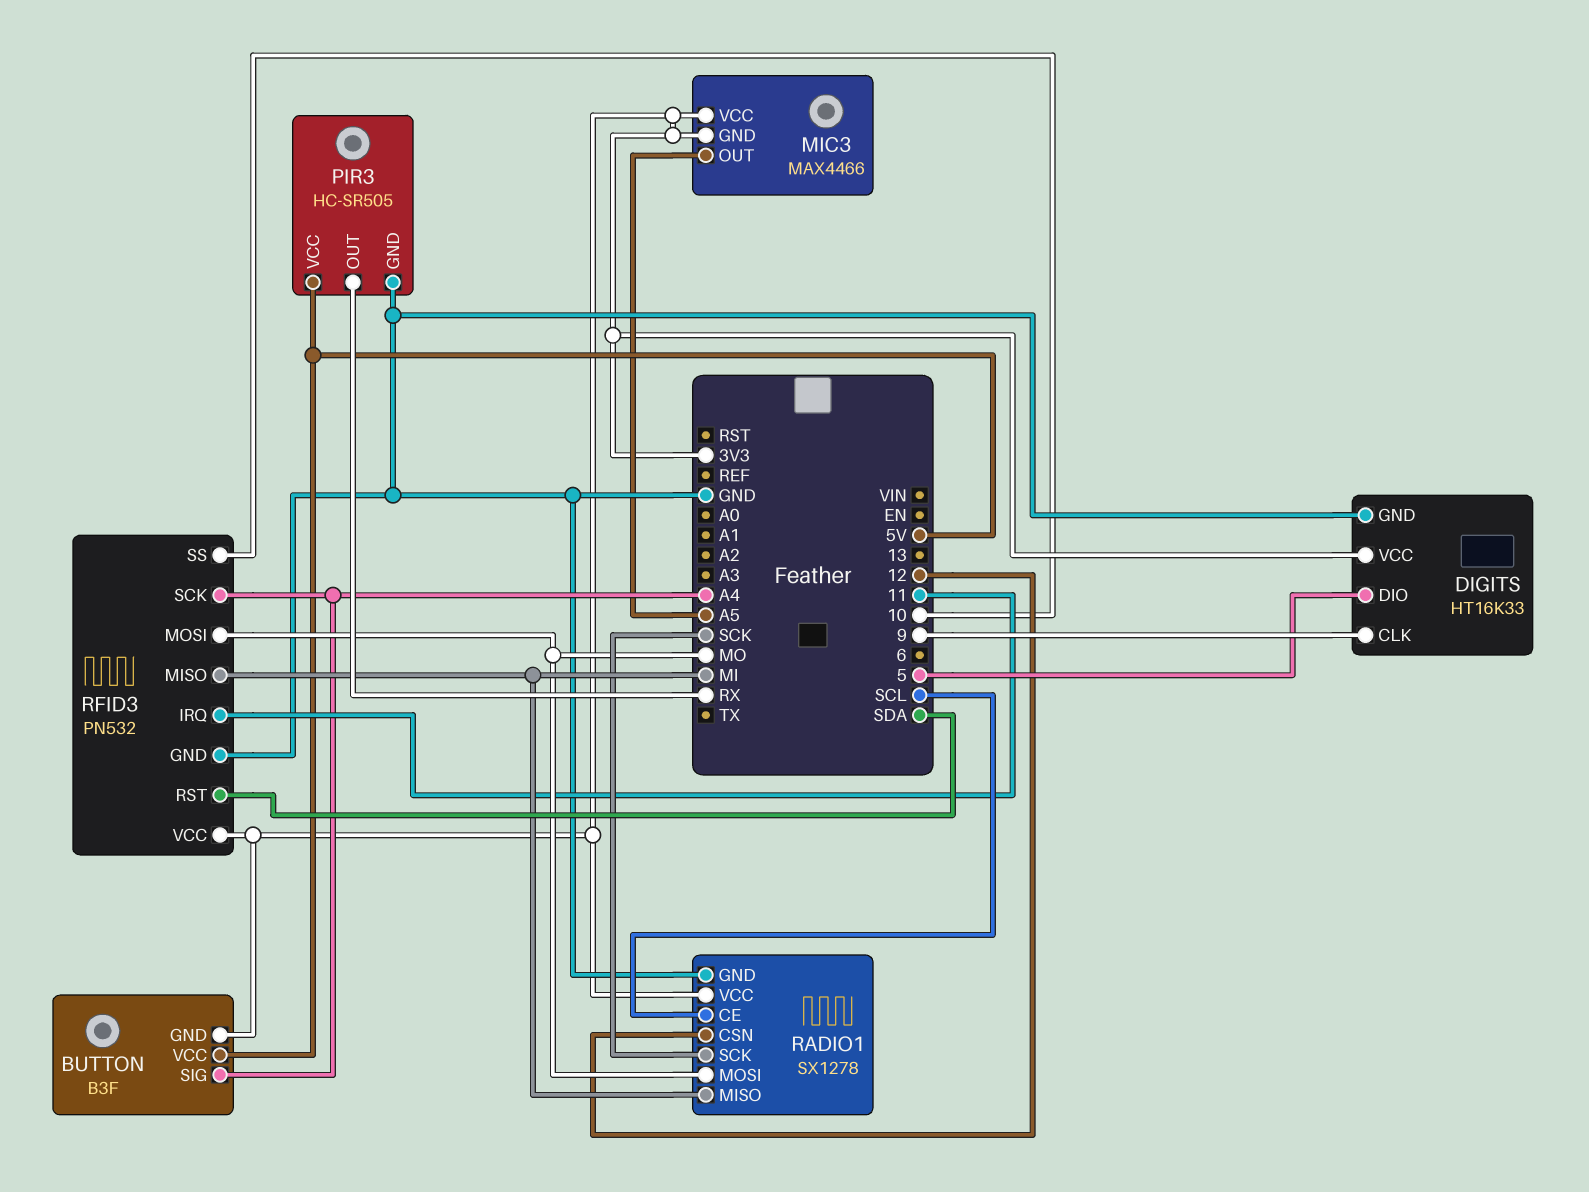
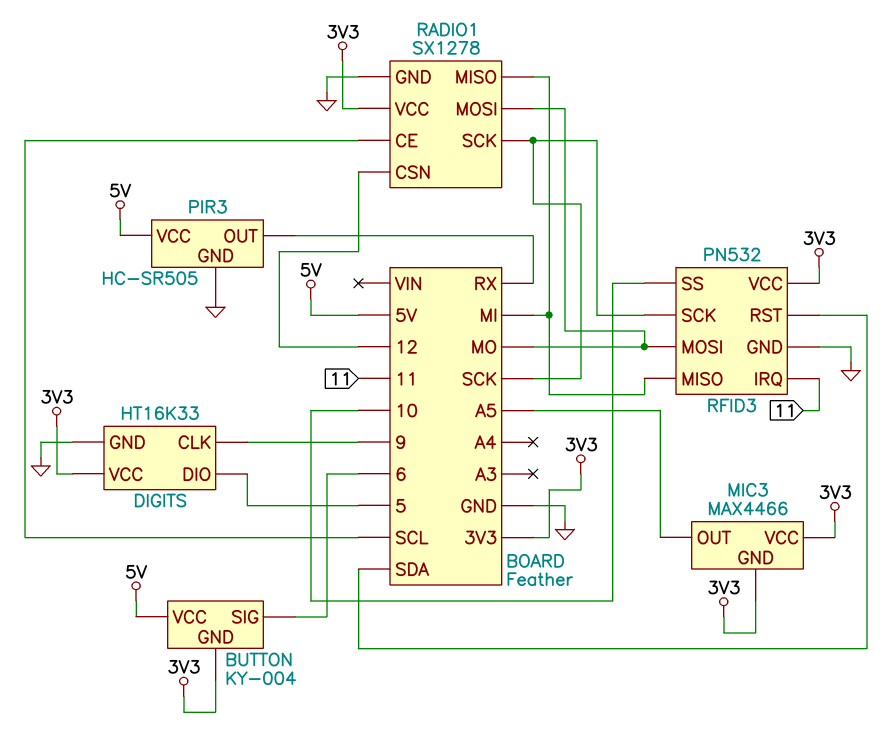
BUTTON: B3F -> KY-004
BUTTON pin SIG: A4 -> 6
RFID3 pin SCK: A4 -> SCK

